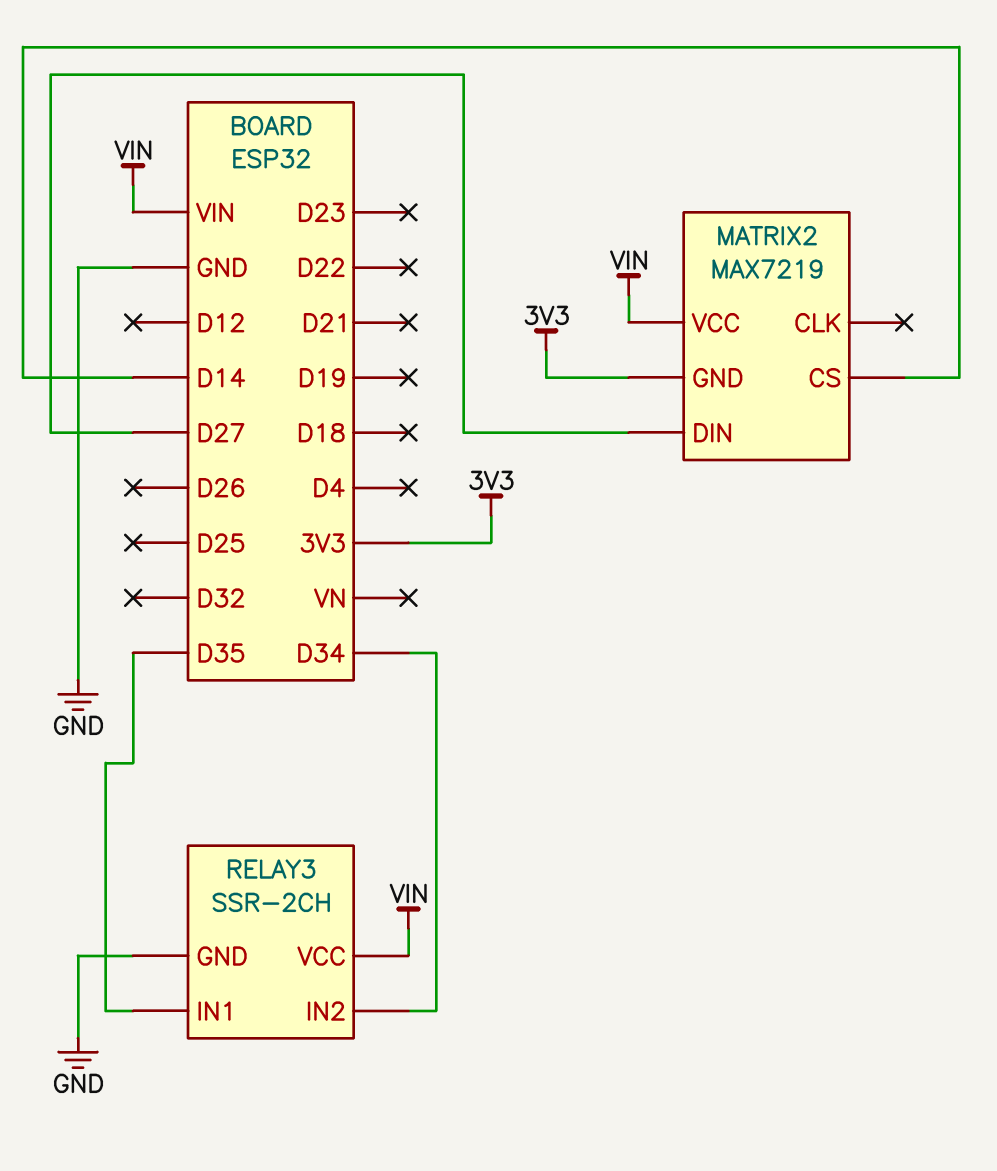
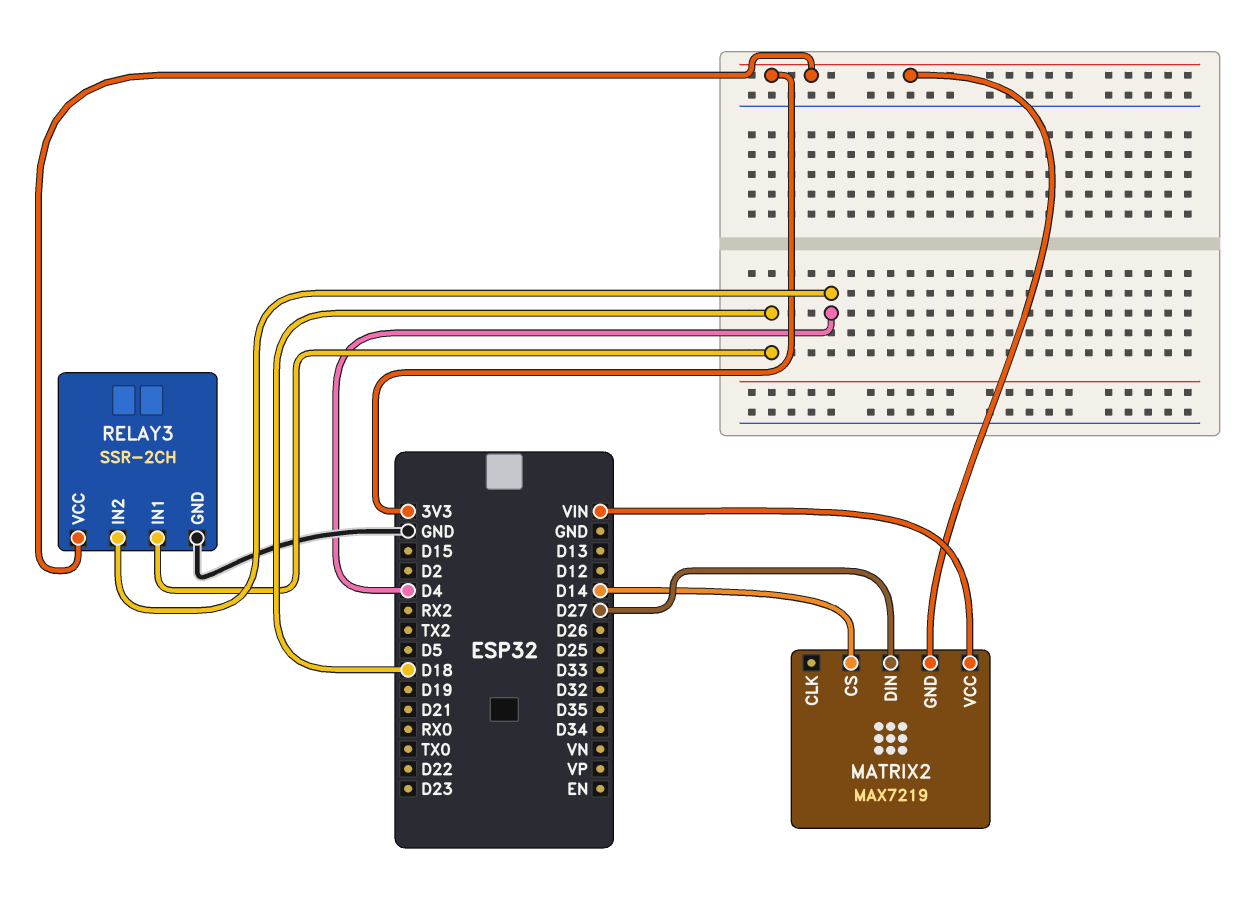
RELAY3 pin IN1: D35 -> D18
RELAY3 pin IN2: D34 -> D4
RELAY3 pin VCC: VIN -> 3V3

